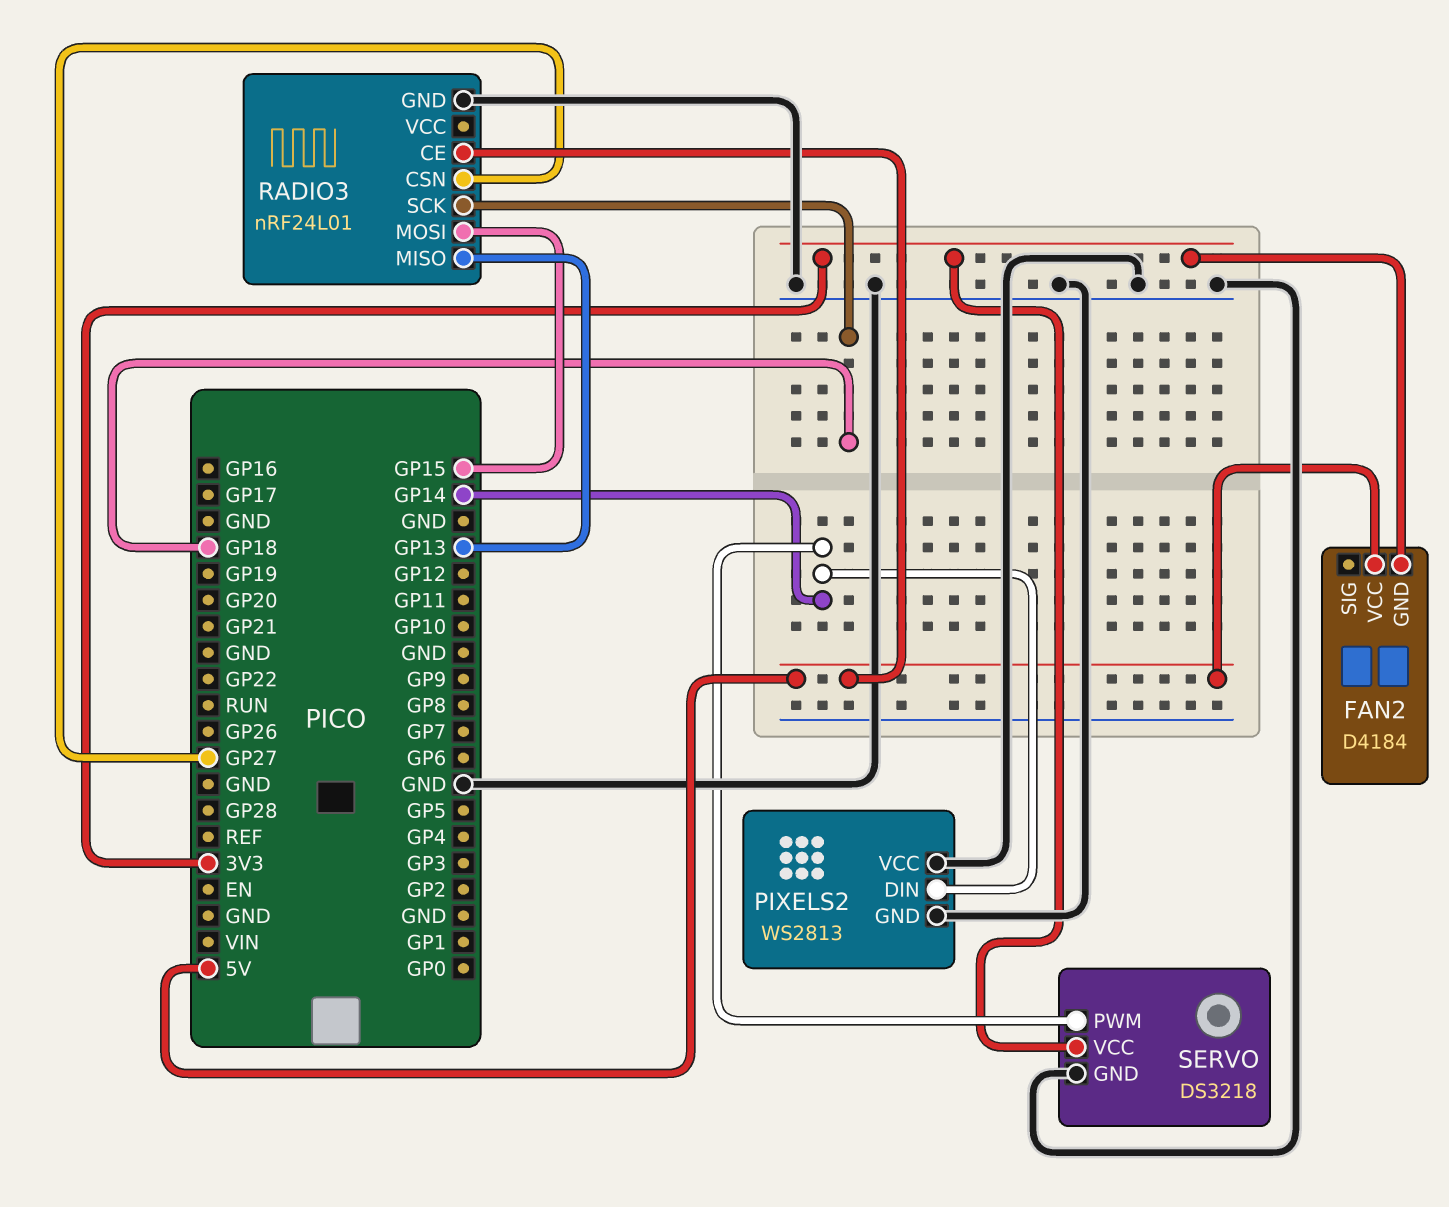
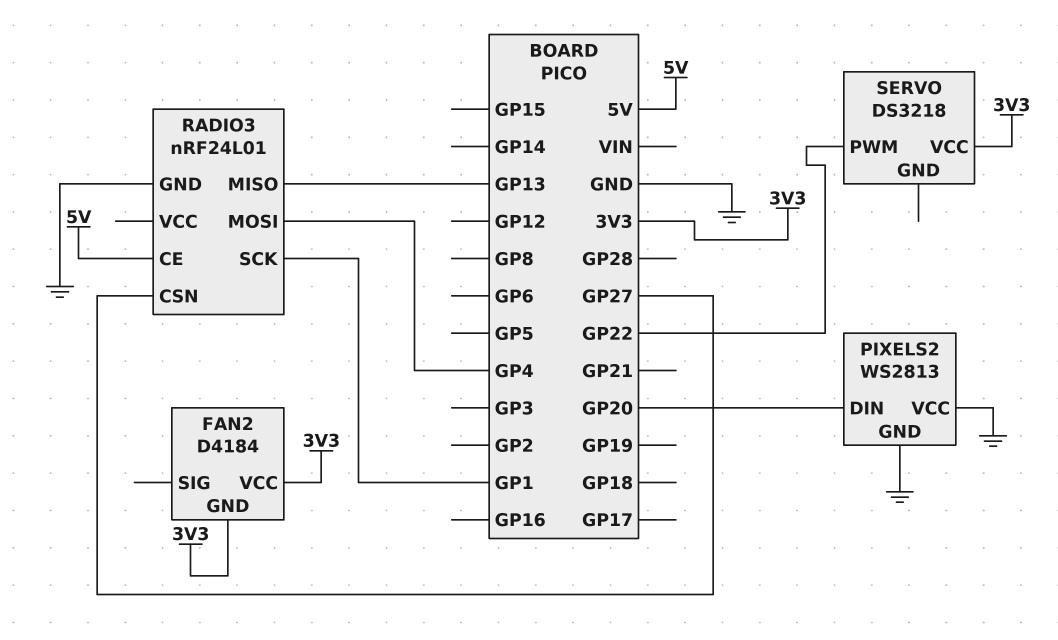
FAN2 pin VCC: 5V -> 3V3
PIXELS2 pin DIN: GP14 -> GP20
RADIO3 pin MOSI: GP15 -> GP4
RADIO3 pin SCK: GP18 -> GP1
SERVO pin GND: GND -> none
SERVO pin PWM: GP14 -> GP22

